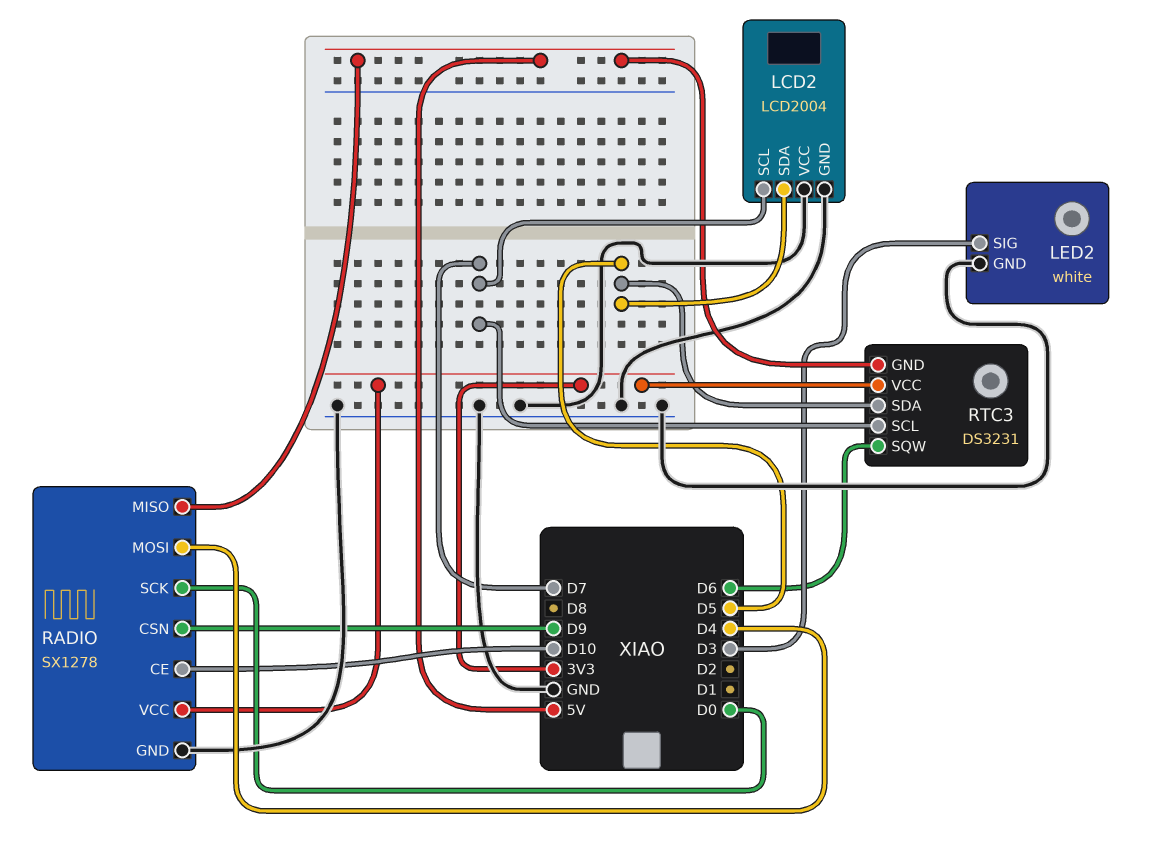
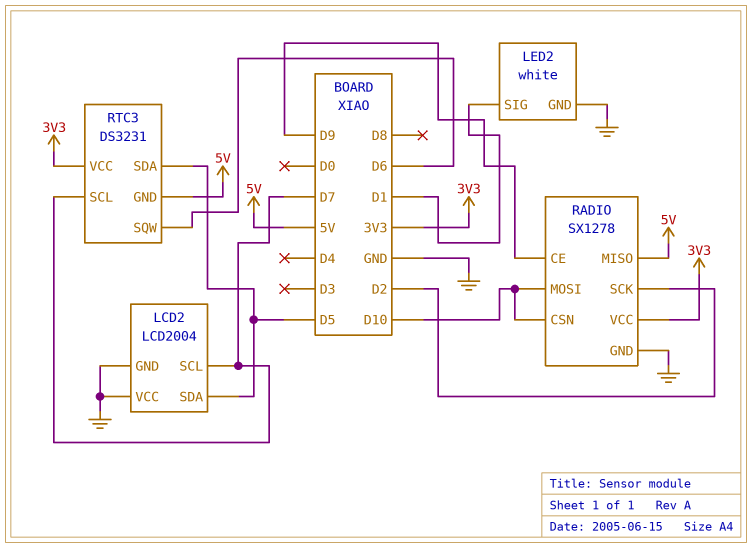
LED2 pin SIG: D3 -> D1
RADIO pin CE: D10 -> D9
RADIO pin CSN: D9 -> D10
RADIO pin MOSI: D4 -> D10
RADIO pin SCK: D0 -> D2

